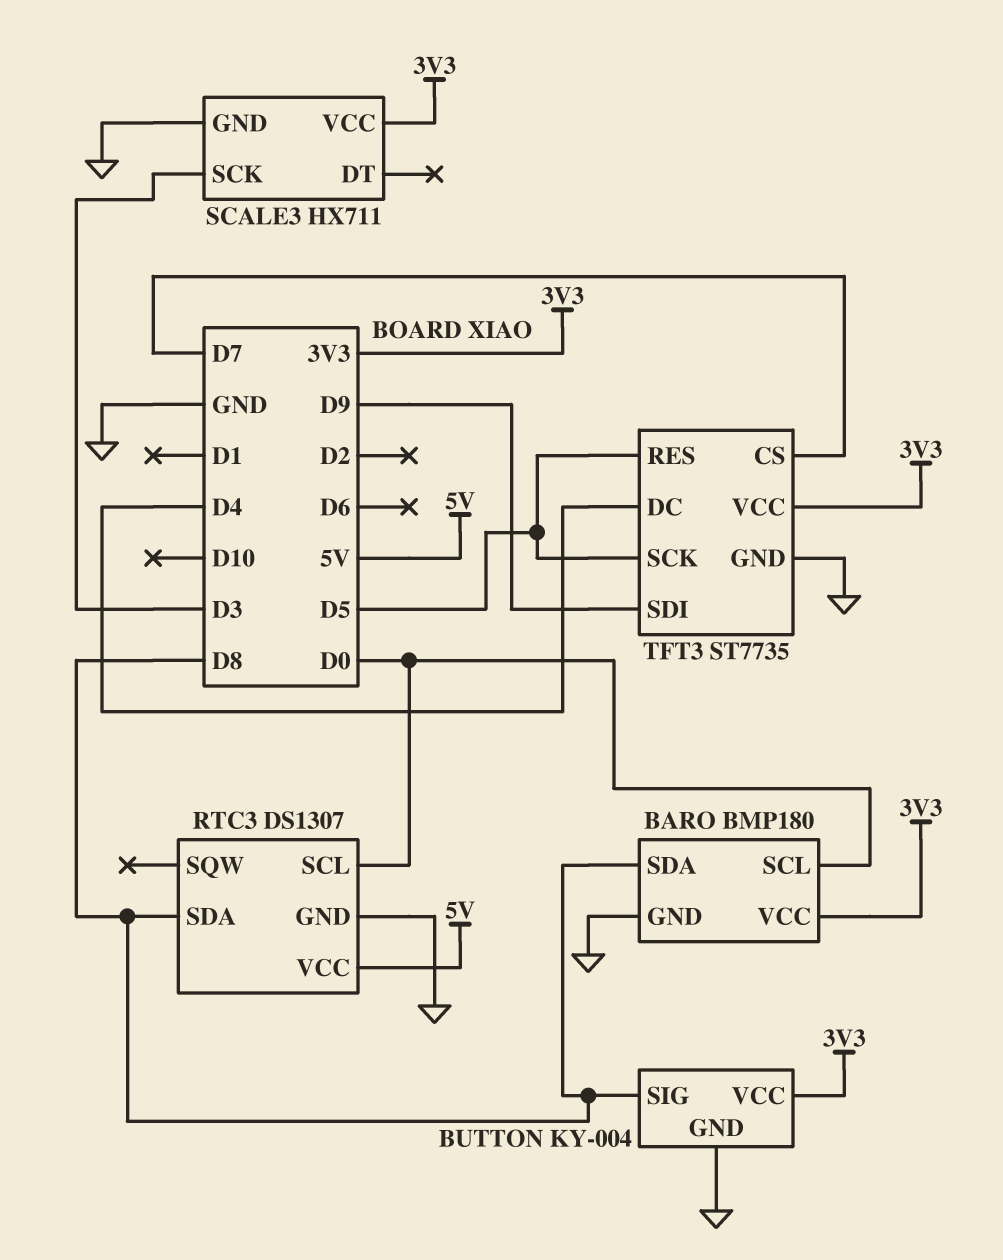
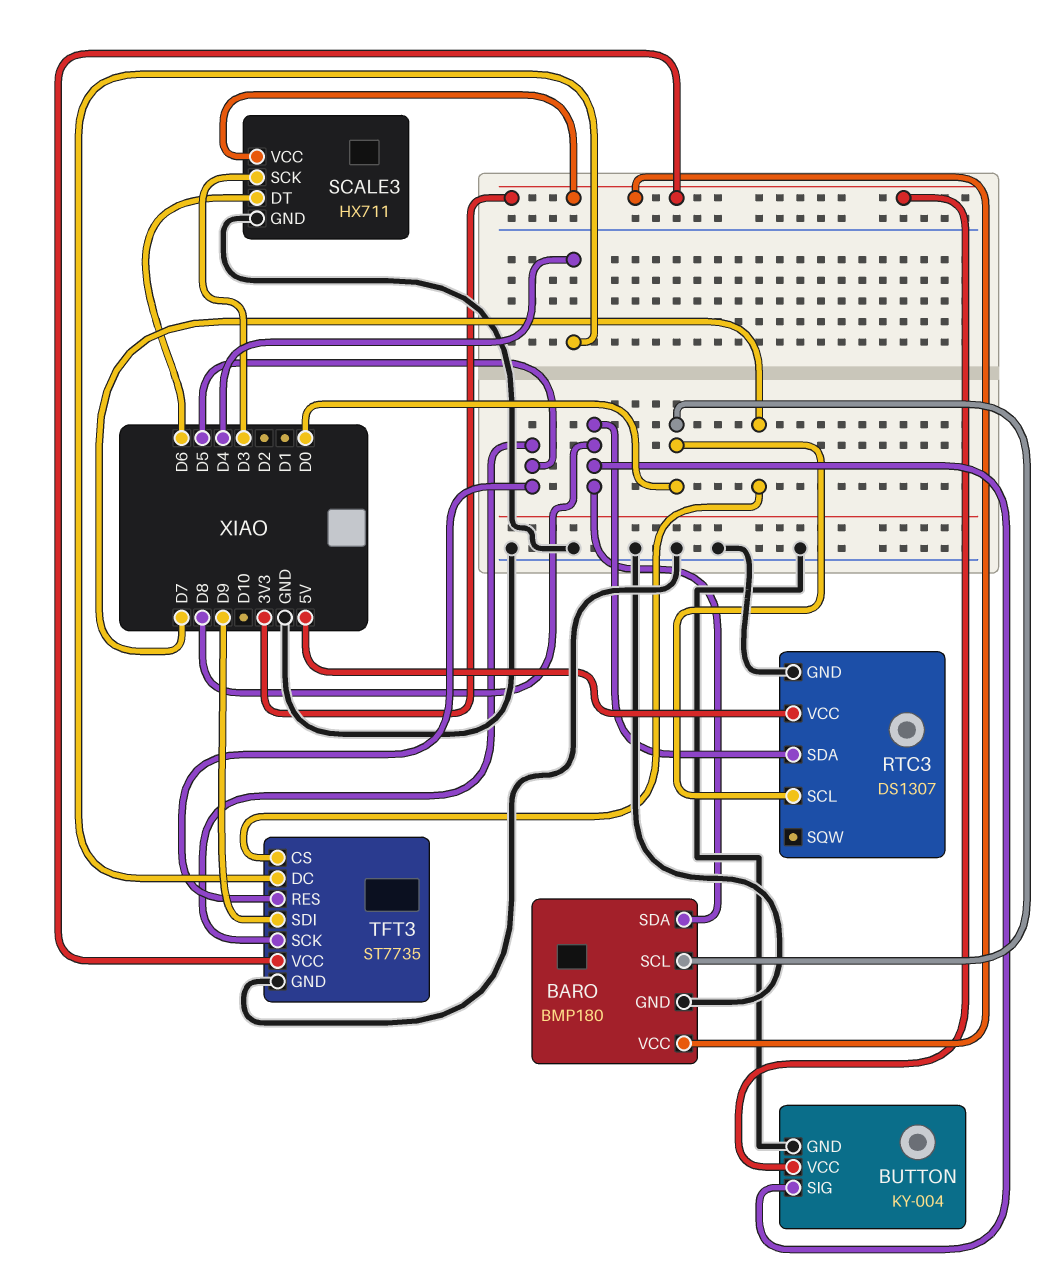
SCALE3 pin DT: none -> D6

